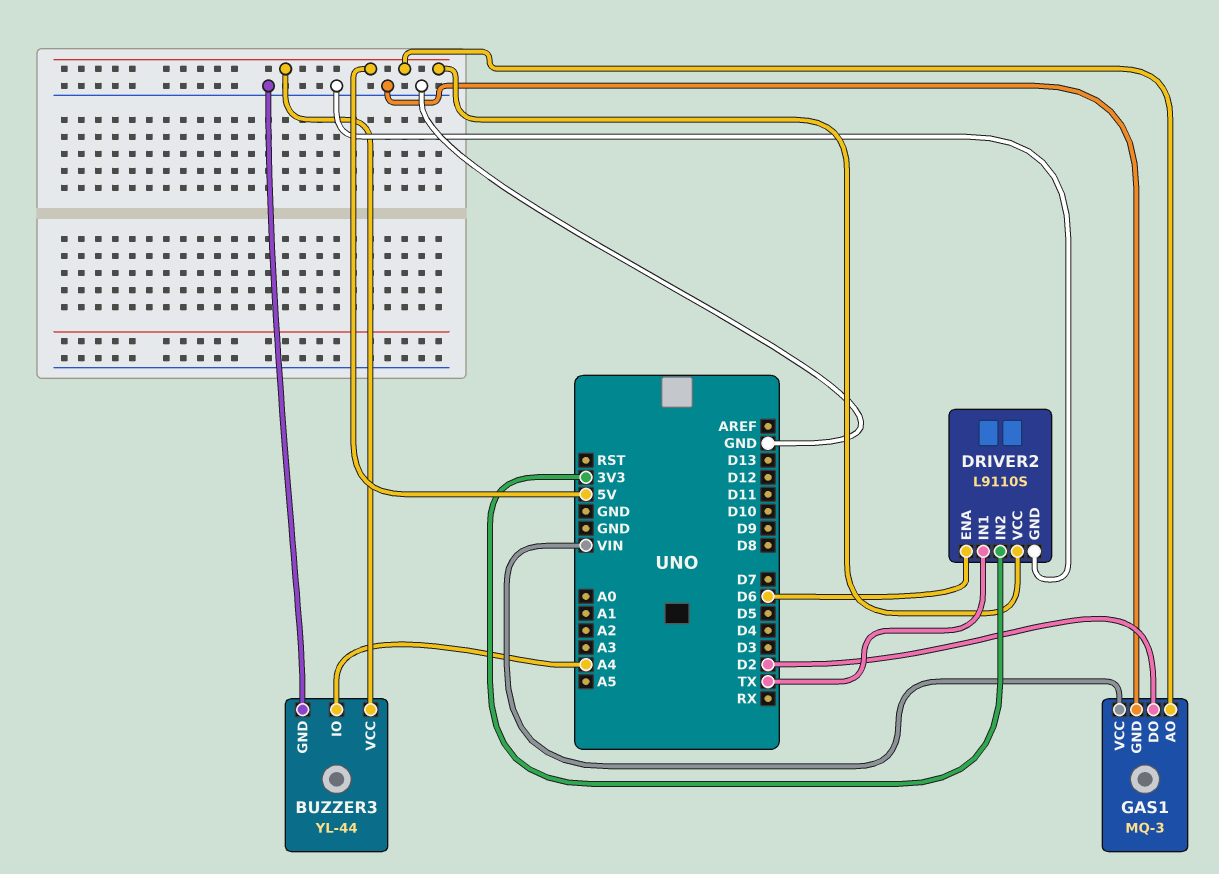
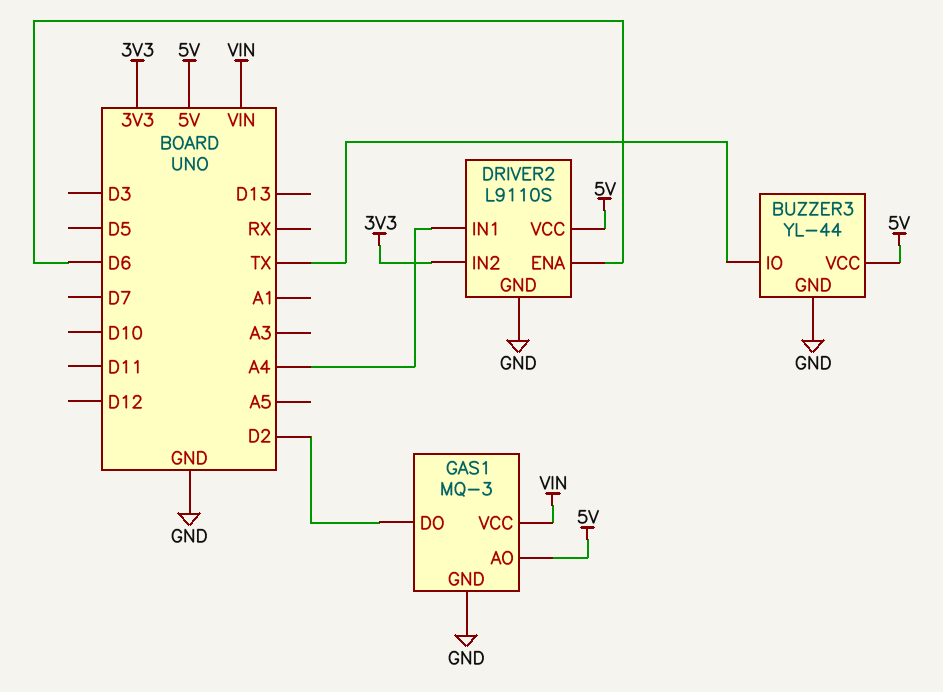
BUZZER3 pin IO: A4 -> TX
DRIVER2 pin IN1: TX -> A4

